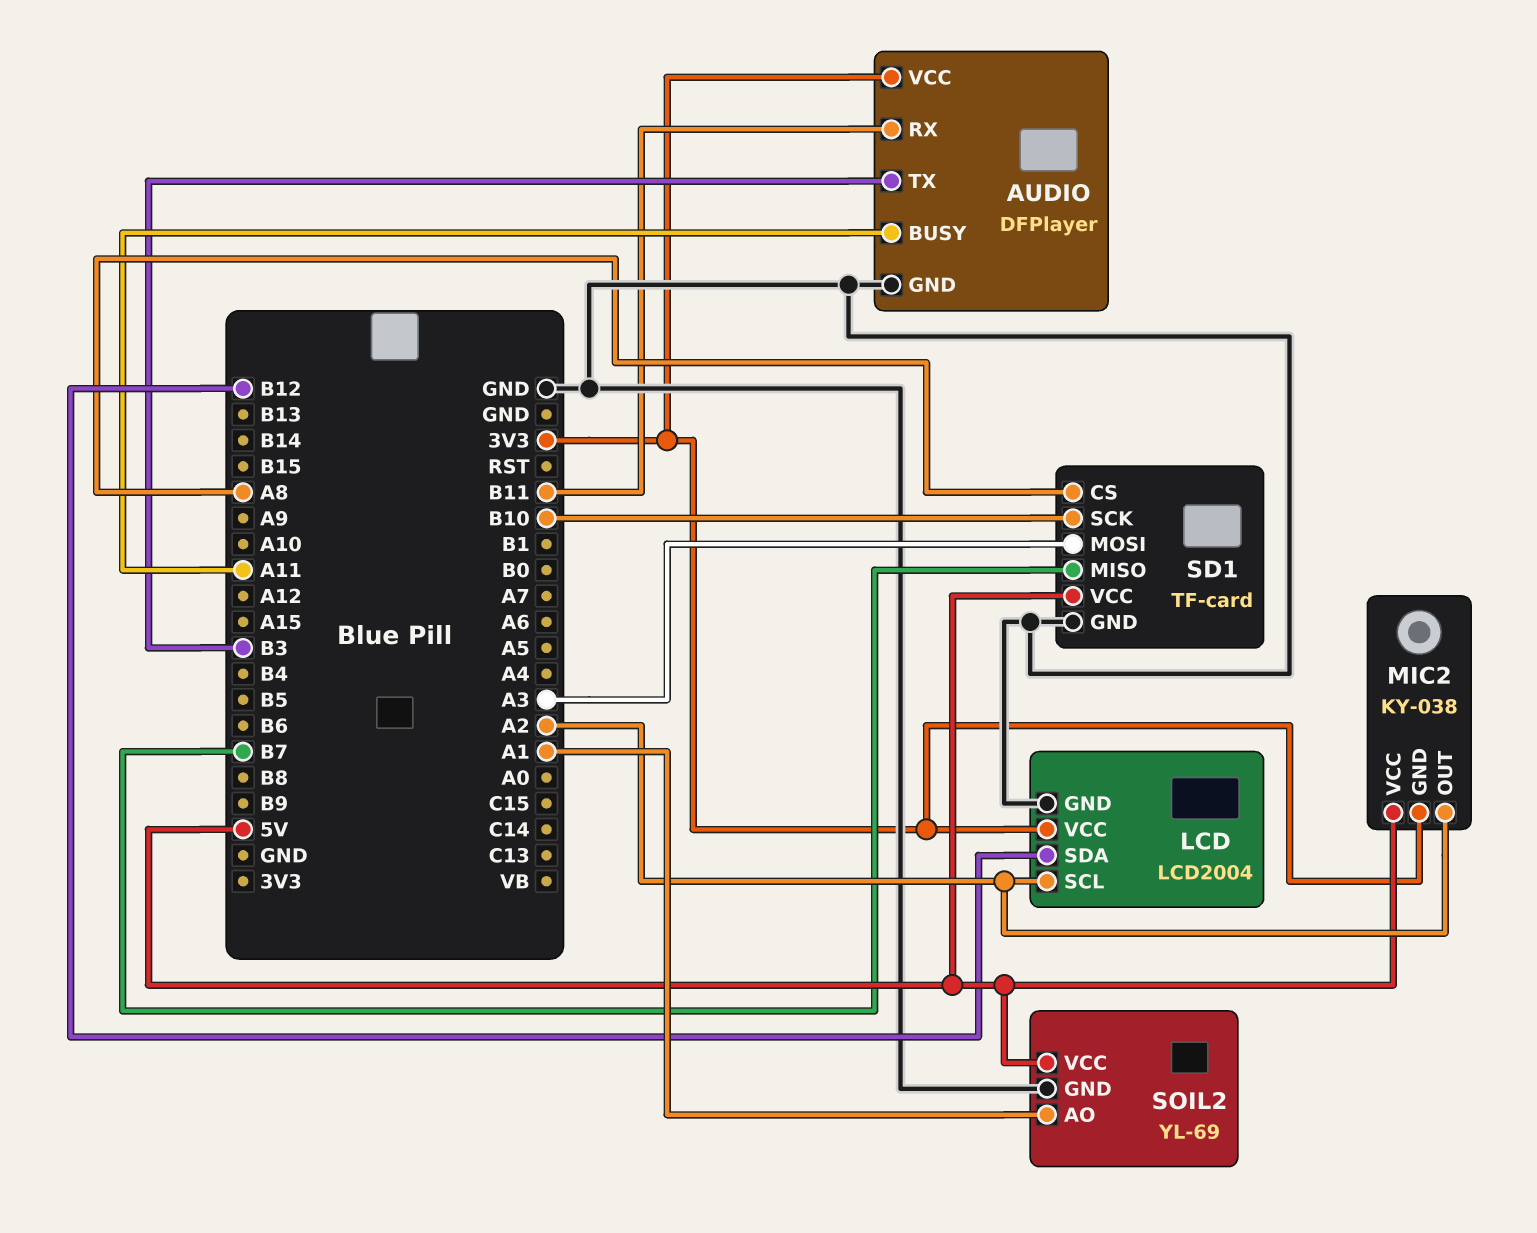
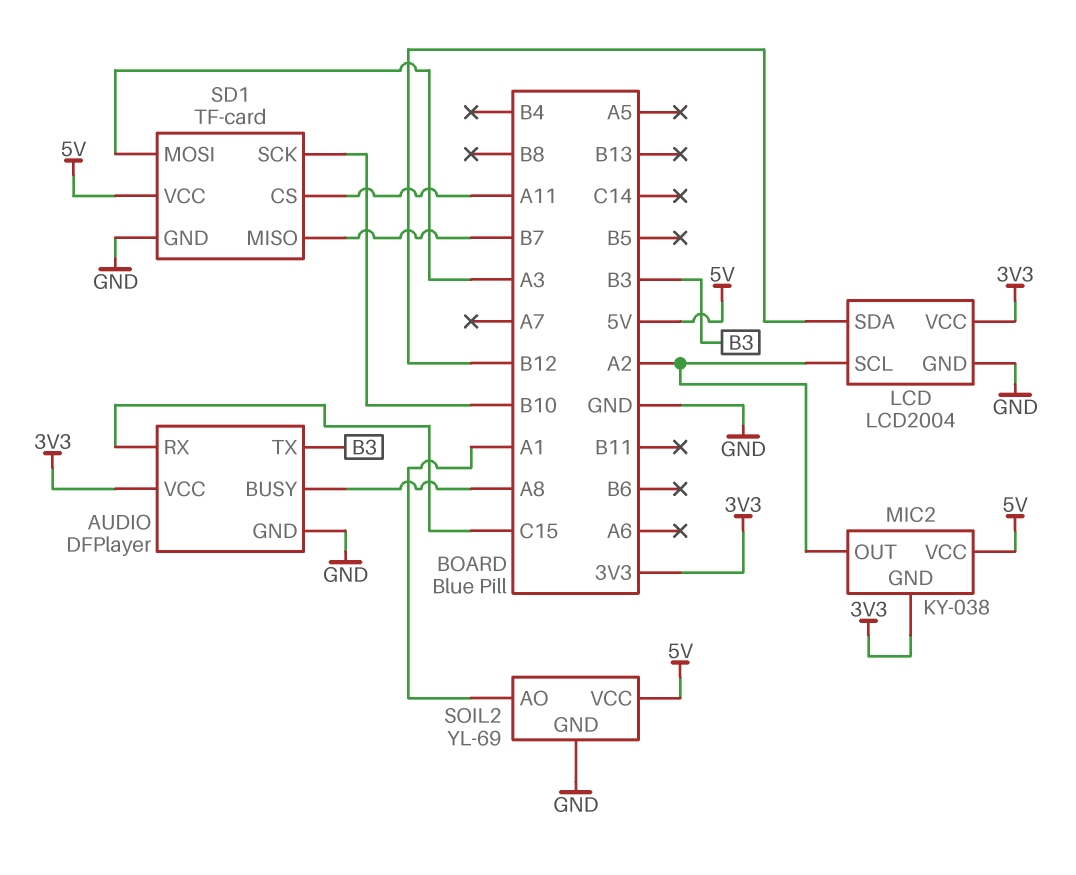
AUDIO pin BUSY: A11 -> A8
AUDIO pin RX: B11 -> C15
SD1 pin CS: A8 -> A11

